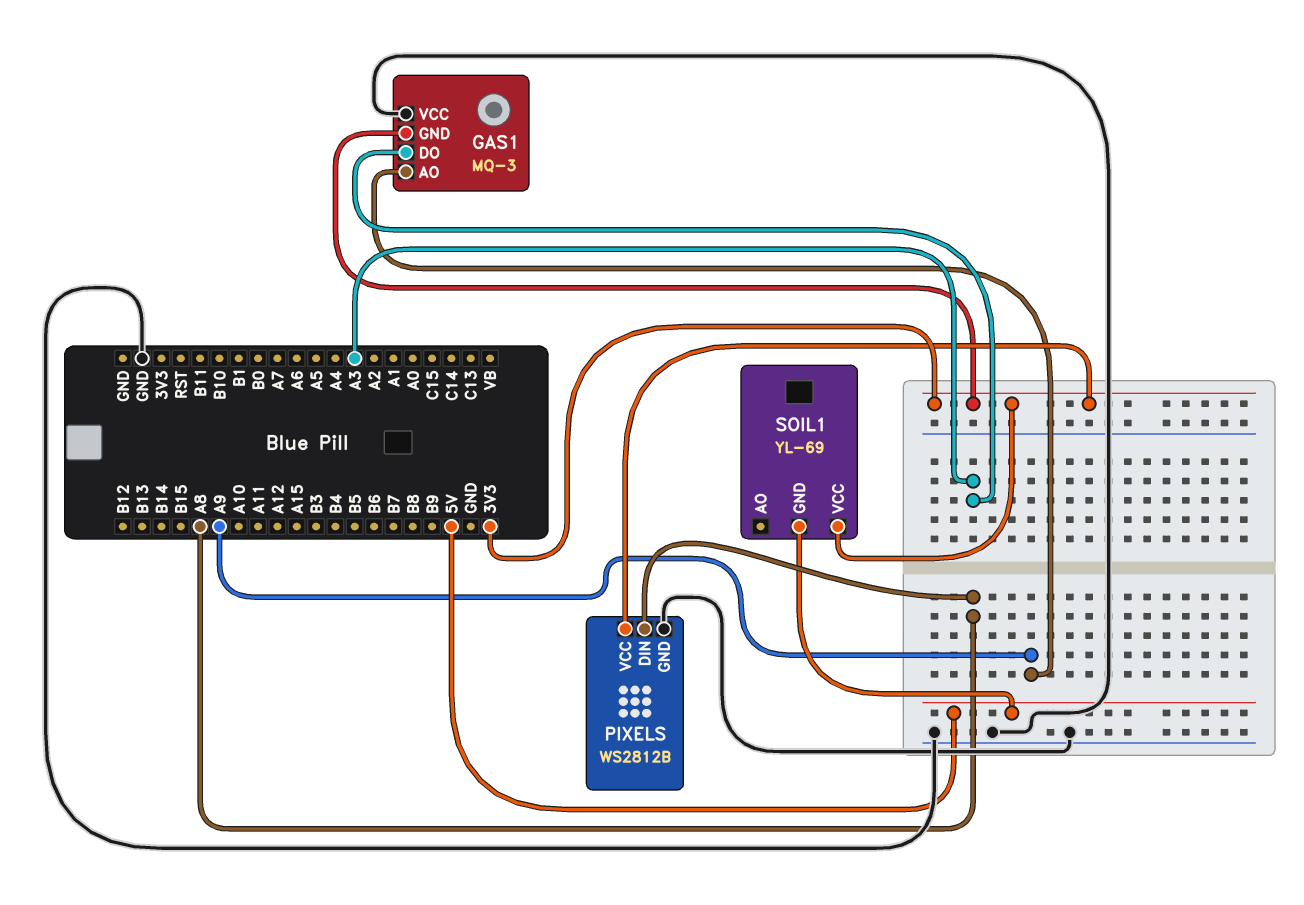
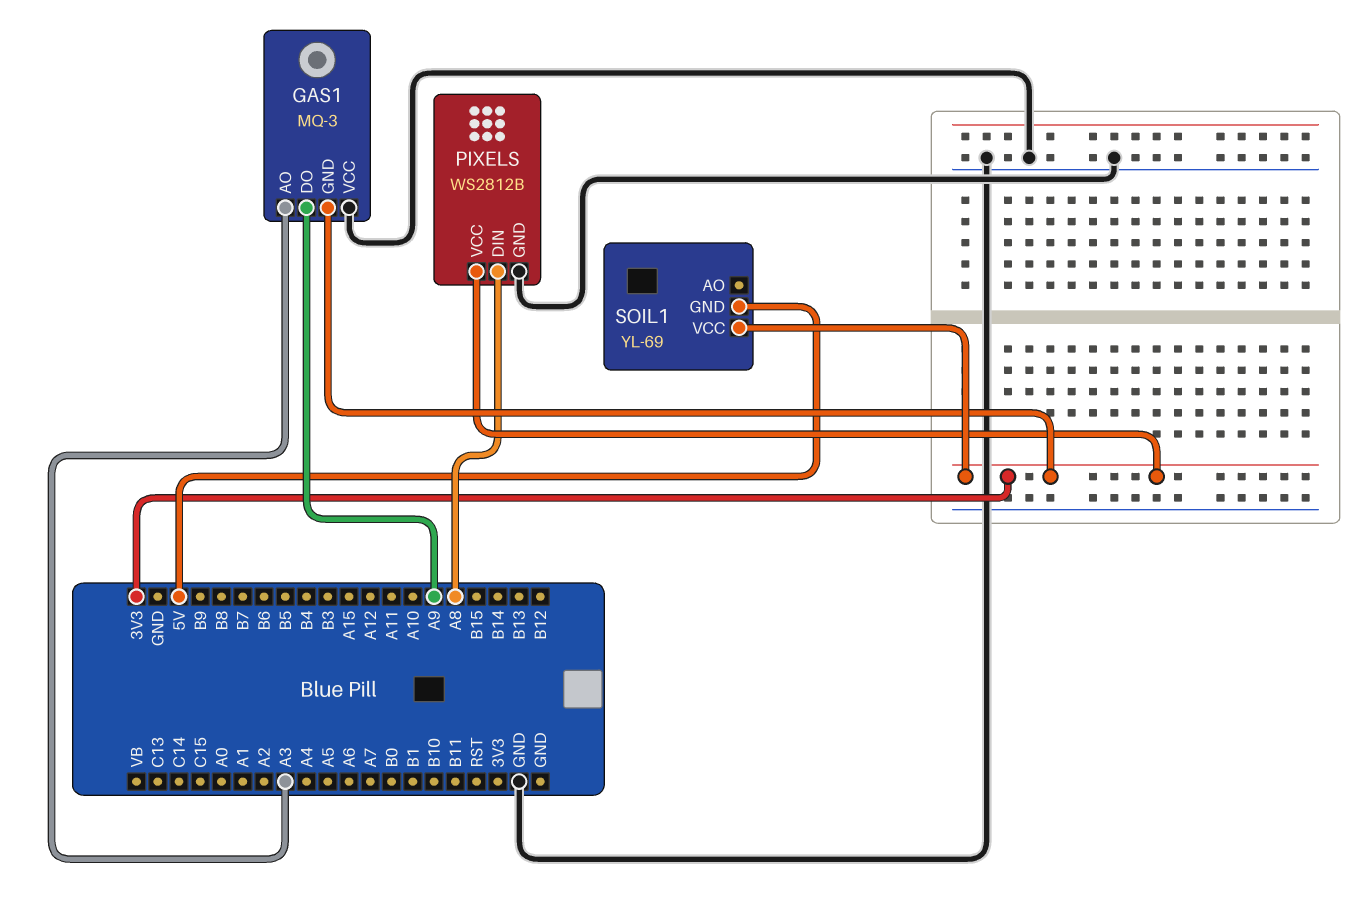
GAS1 pin AO: A9 -> A3
GAS1 pin DO: A3 -> A9

